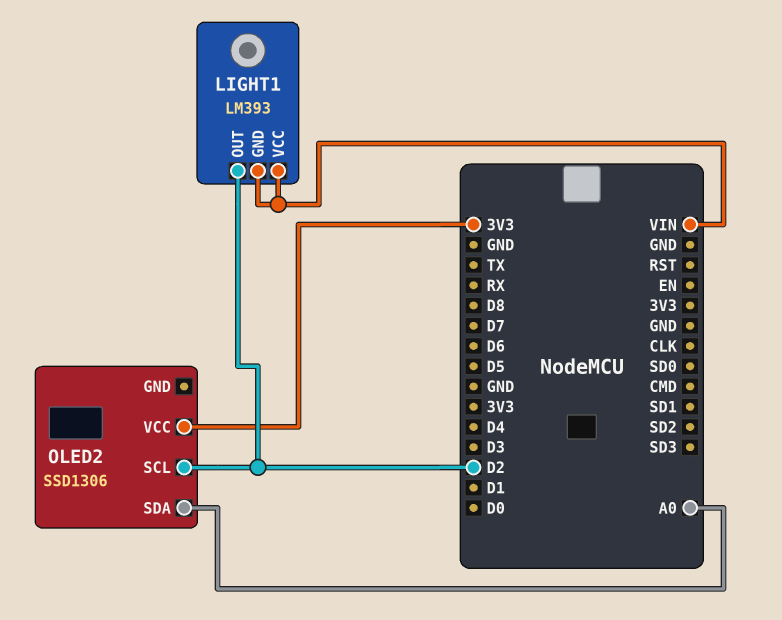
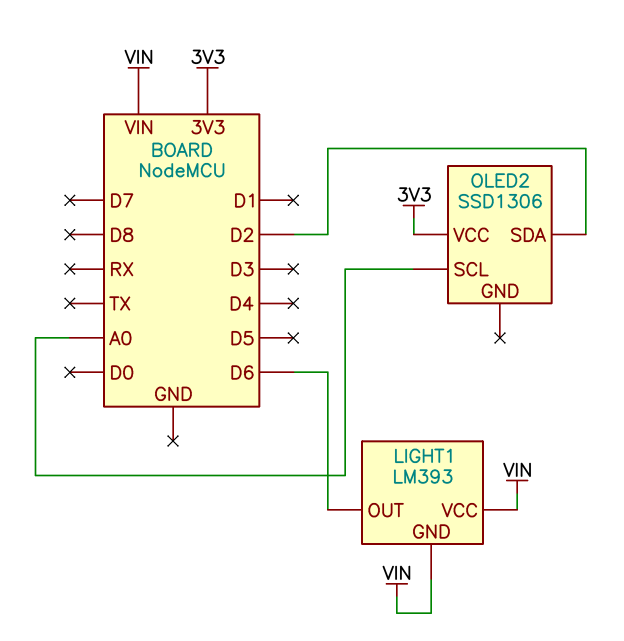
LIGHT1 pin OUT: D2 -> D6
OLED2 pin SCL: D2 -> A0
OLED2 pin SDA: A0 -> D2

